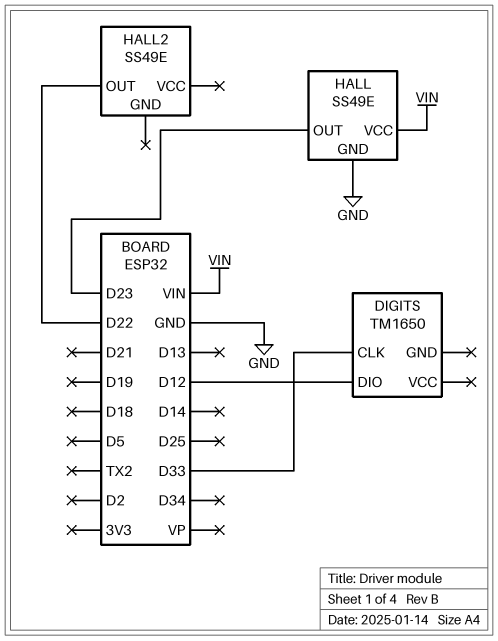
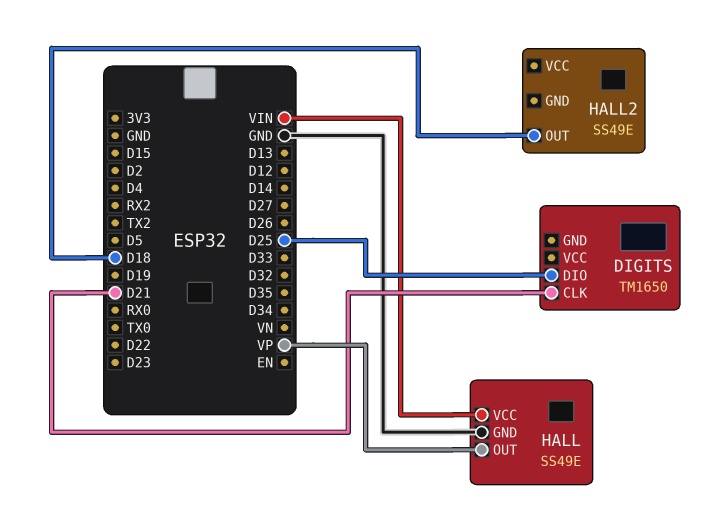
DIGITS pin CLK: D33 -> D21
DIGITS pin DIO: D12 -> D25
HALL pin OUT: D23 -> VP
HALL2 pin OUT: D22 -> D18

